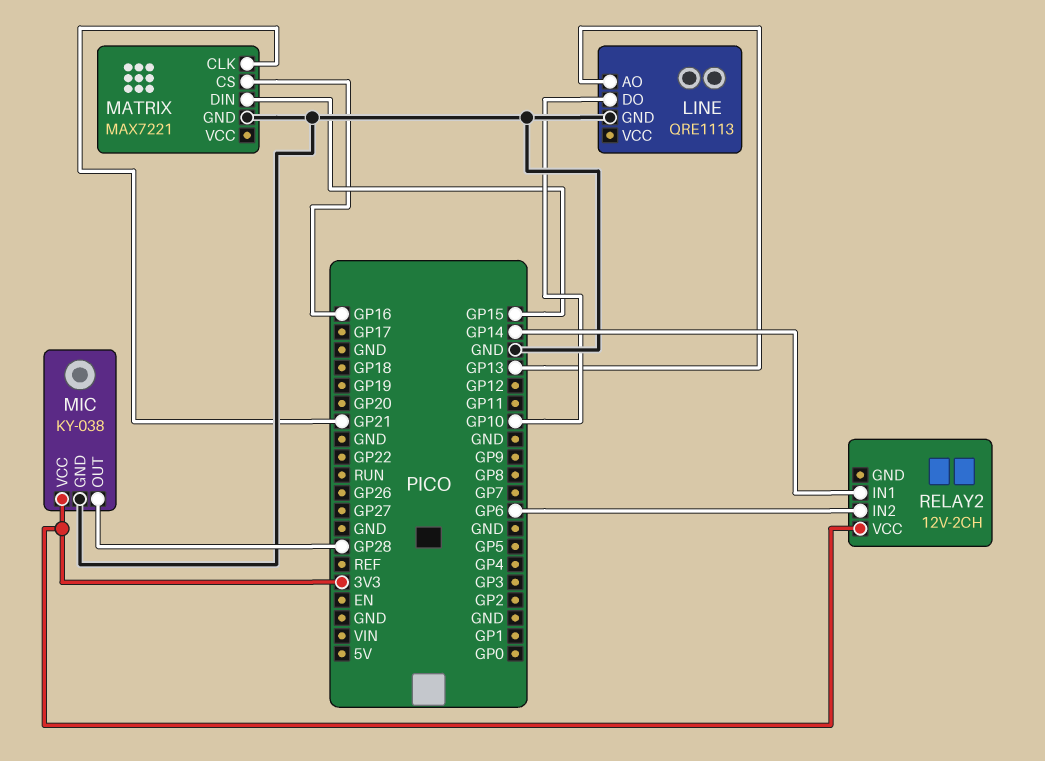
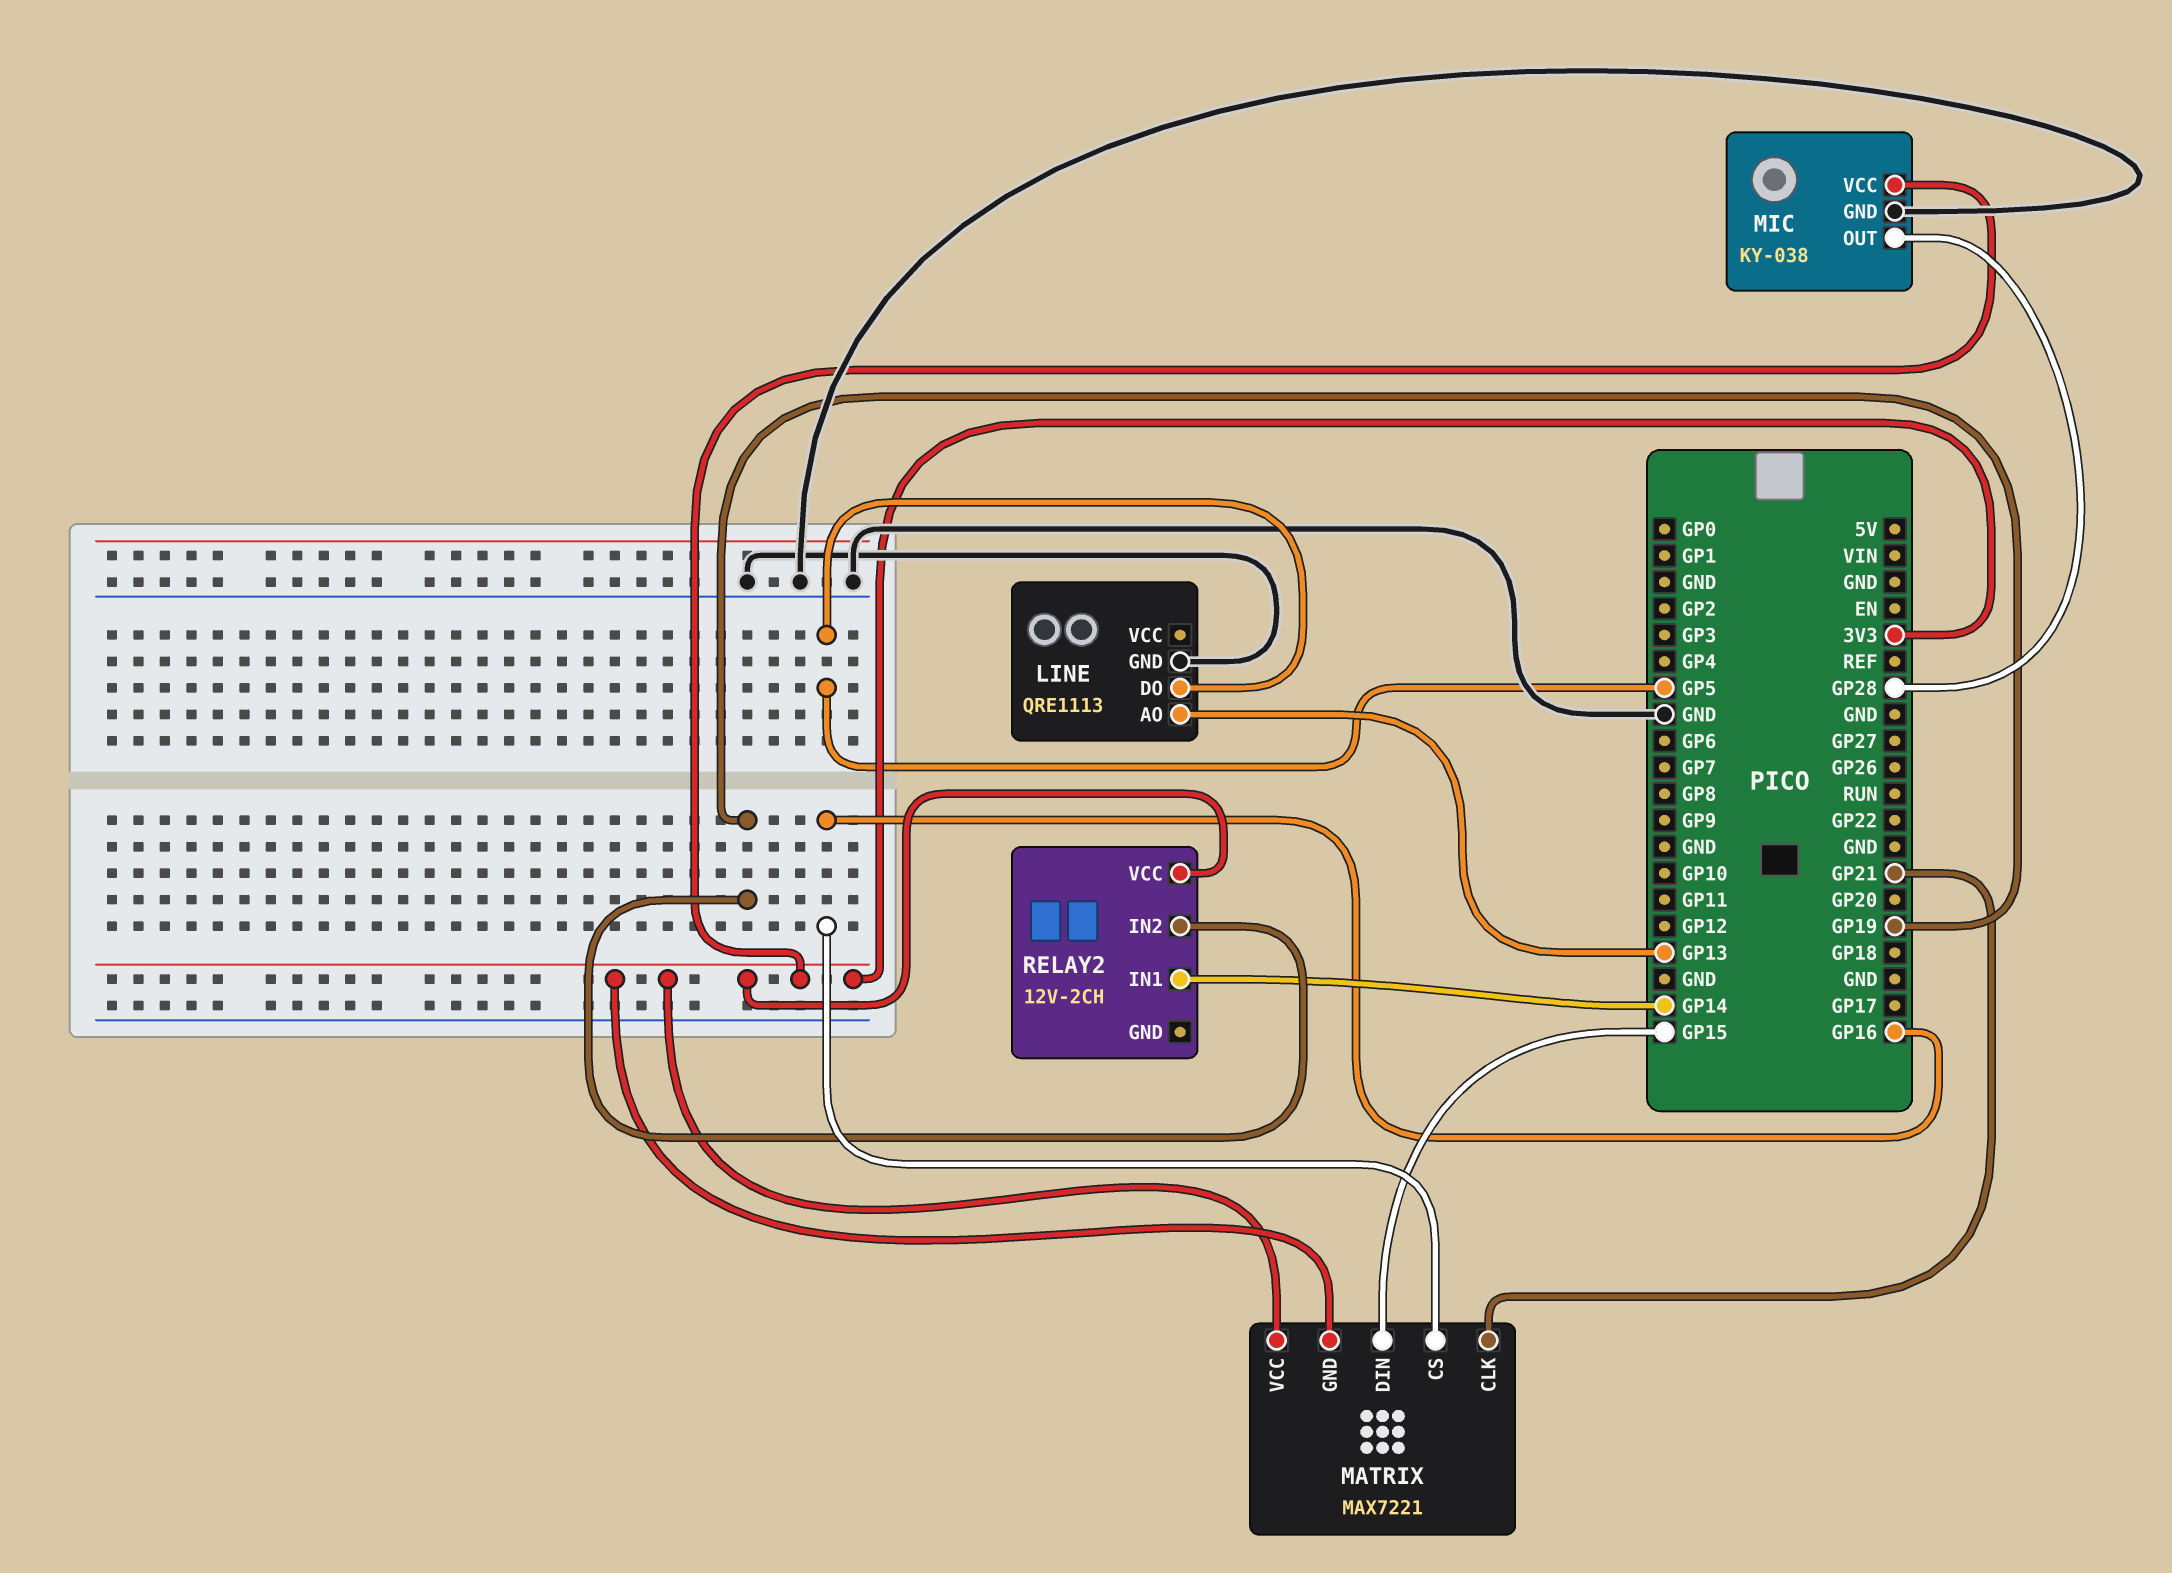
LINE pin DO: GP10 -> GP5
MATRIX pin GND: GND -> 3V3
MATRIX pin VCC: none -> 3V3
RELAY2 pin IN2: GP6 -> GP19

